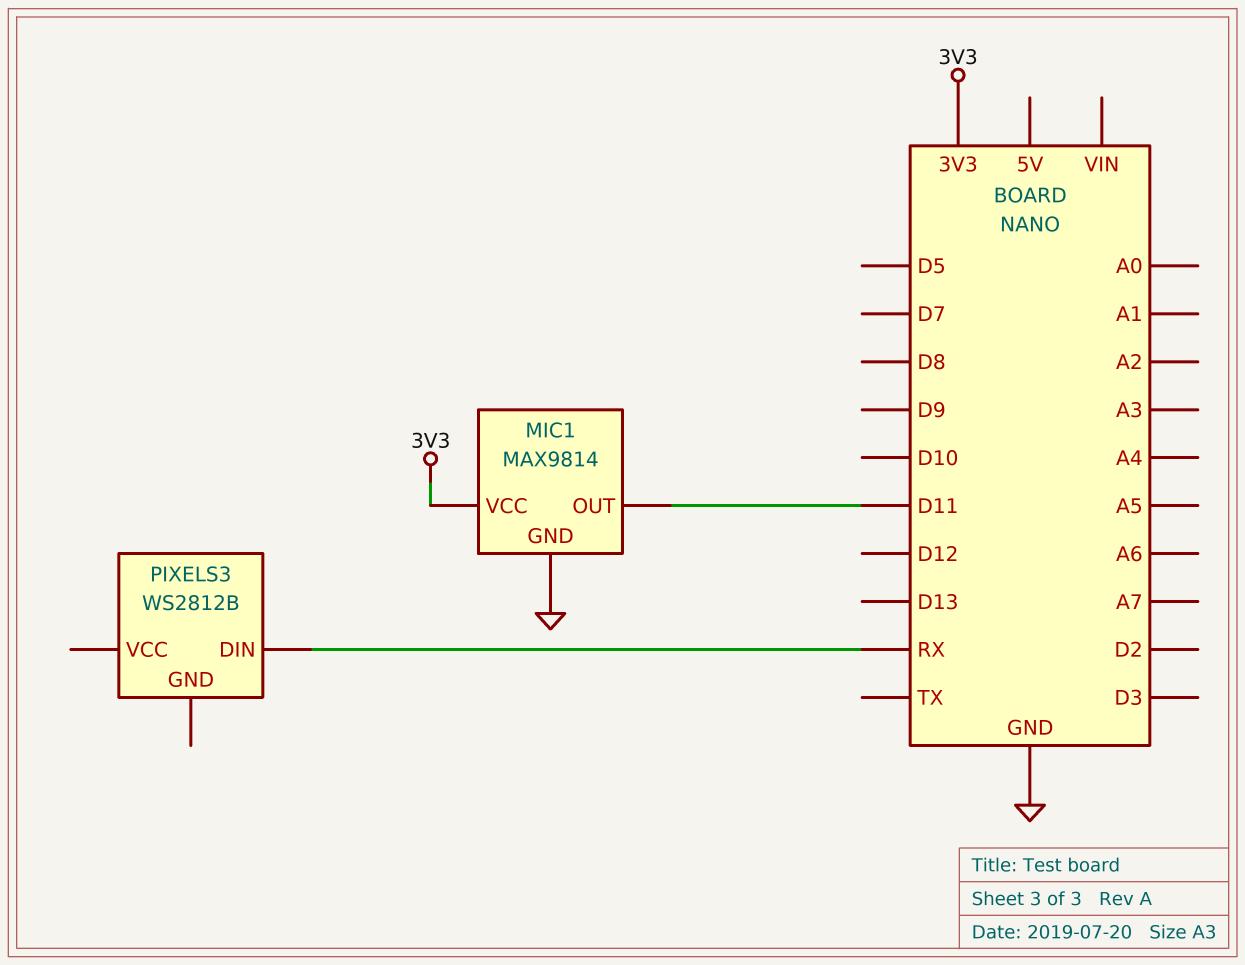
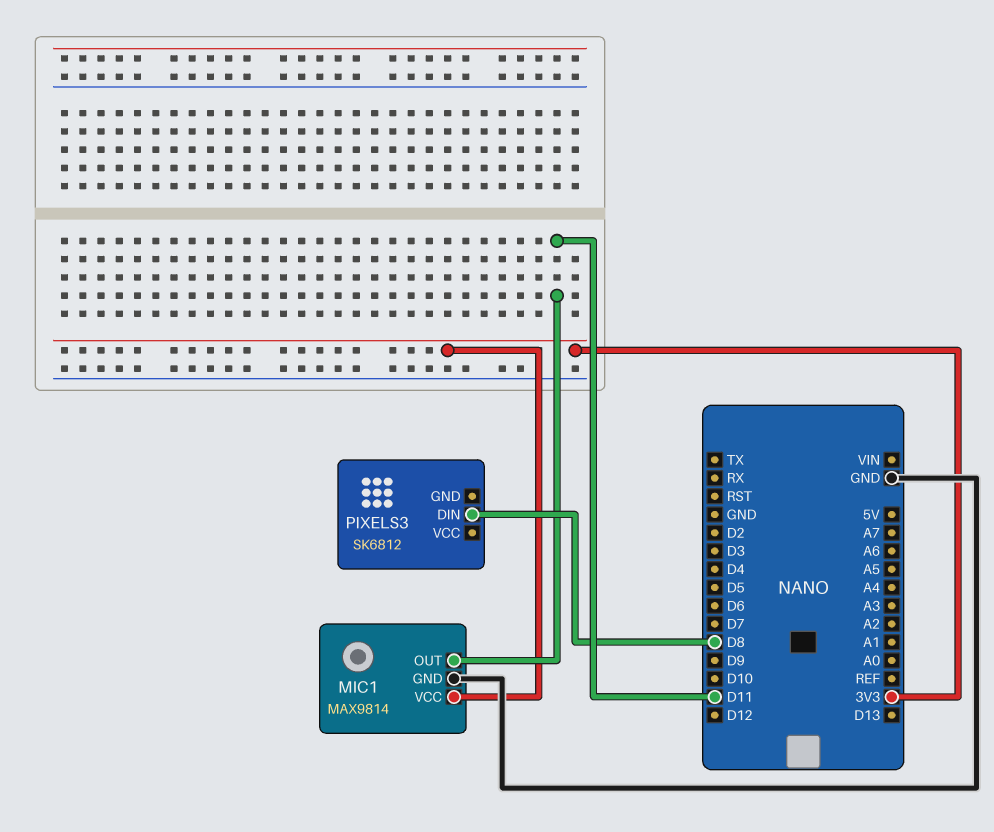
PIXELS3: WS2812B -> SK6812
PIXELS3 pin DIN: RX -> D8

